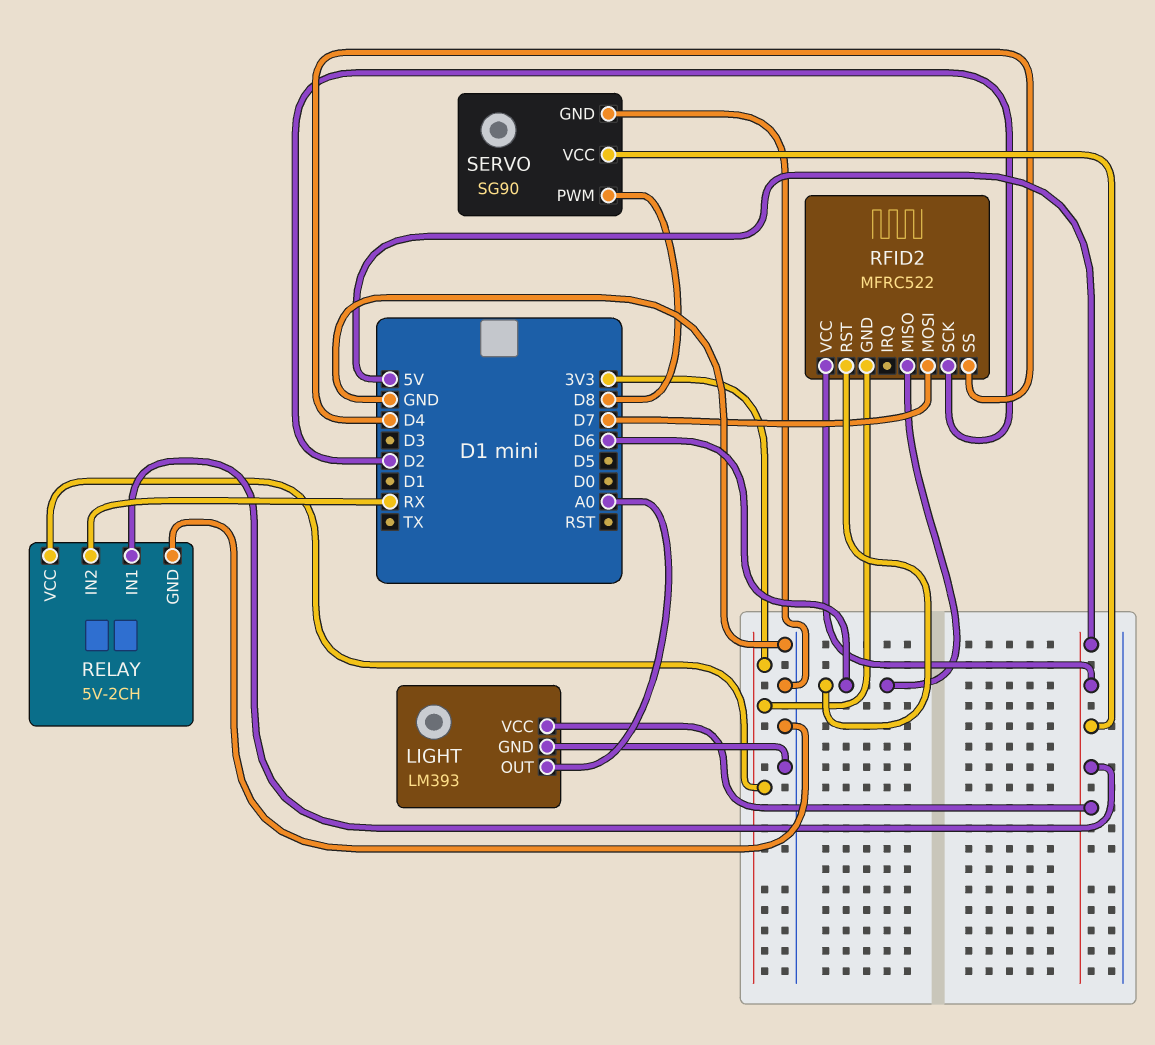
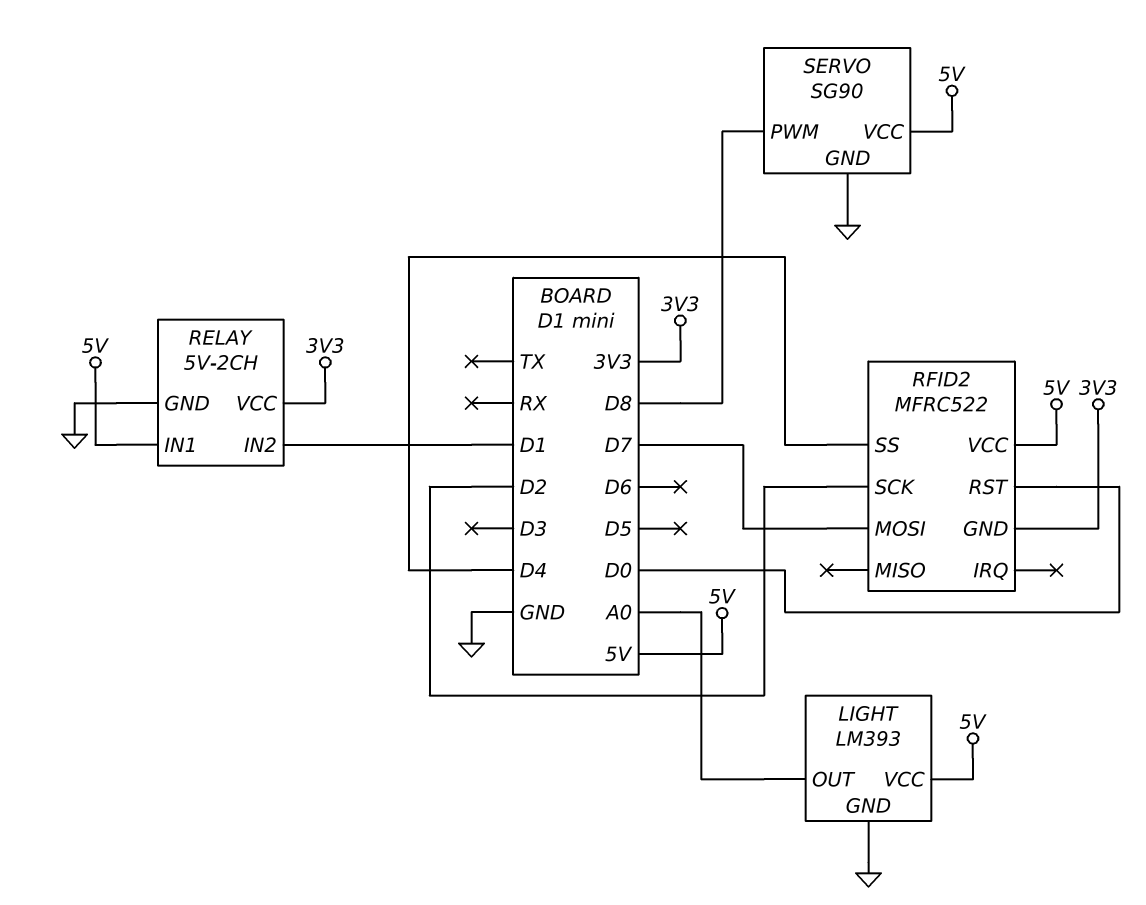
RELAY pin IN2: RX -> D1
RFID2 pin MISO: D6 -> none
RFID2 pin RST: D6 -> D0

